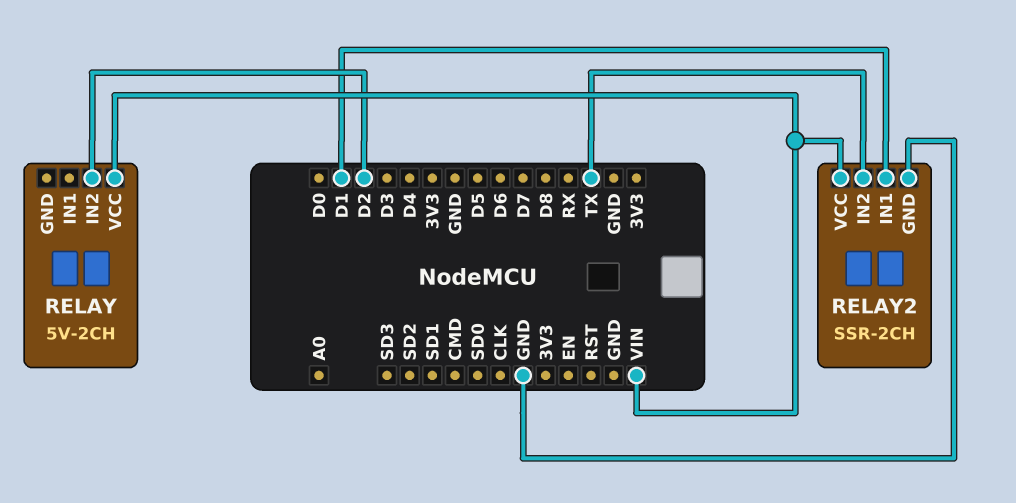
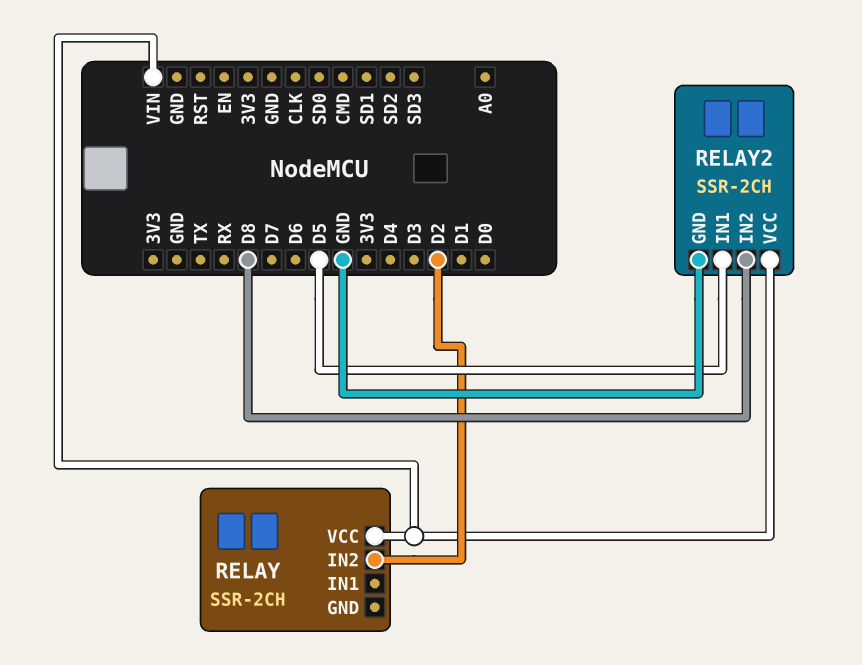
RELAY: 5V-2CH -> SSR-2CH
RELAY2 pin IN1: D1 -> D5
RELAY2 pin IN2: TX -> D8

